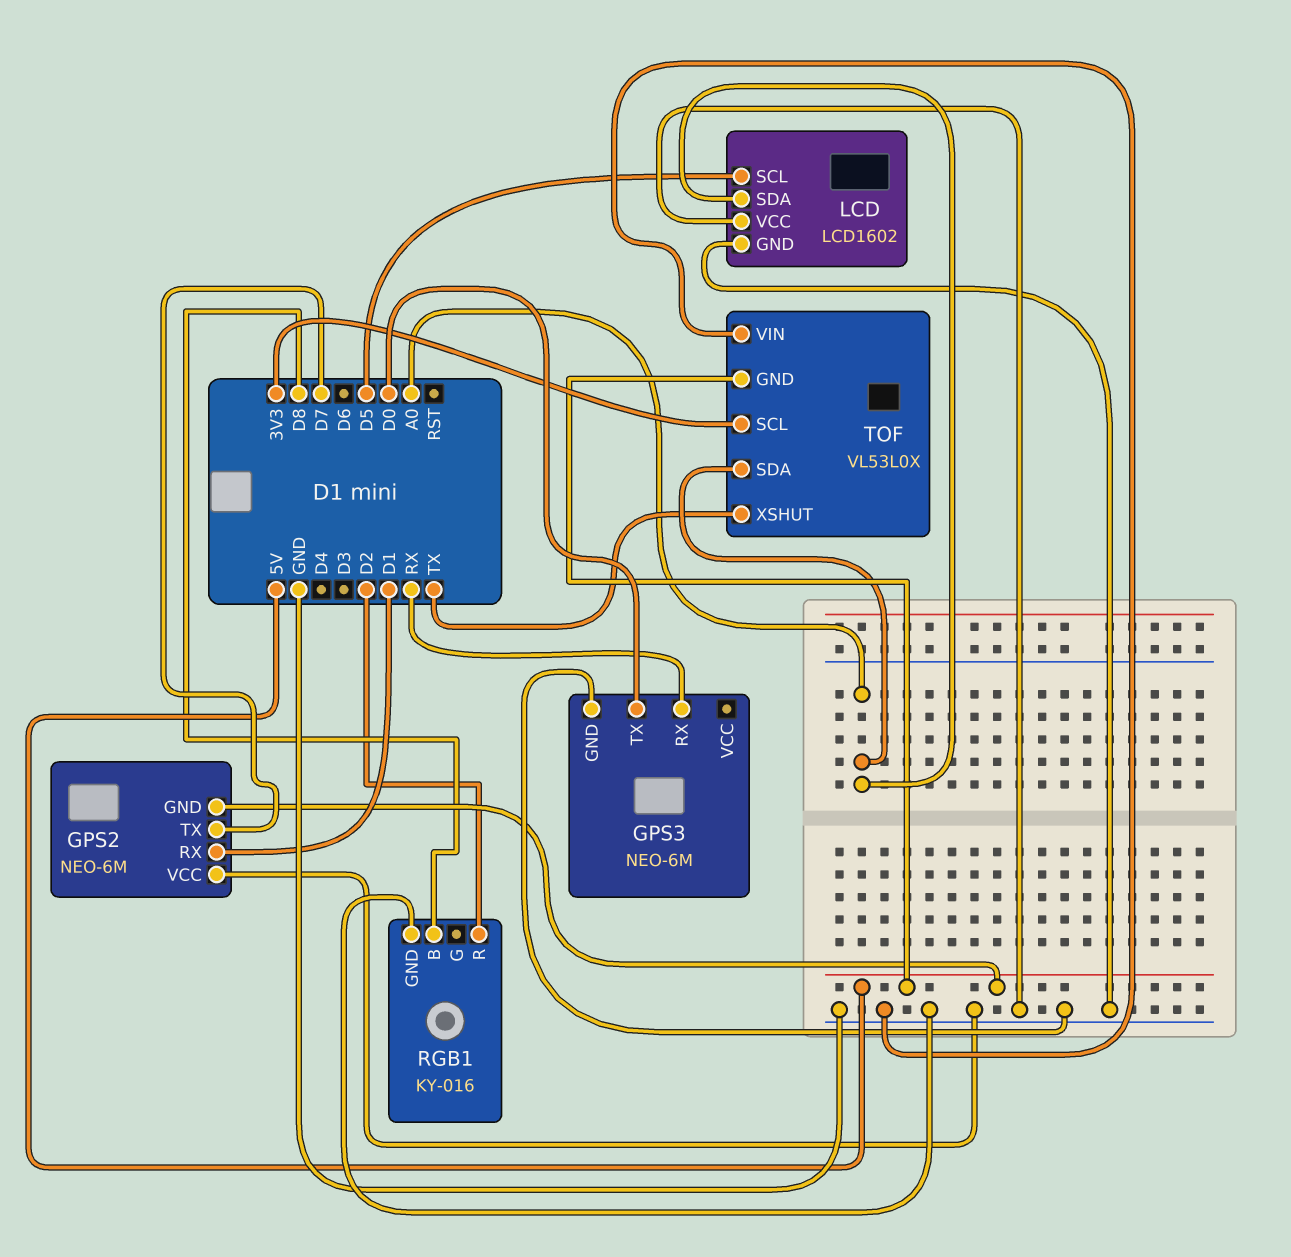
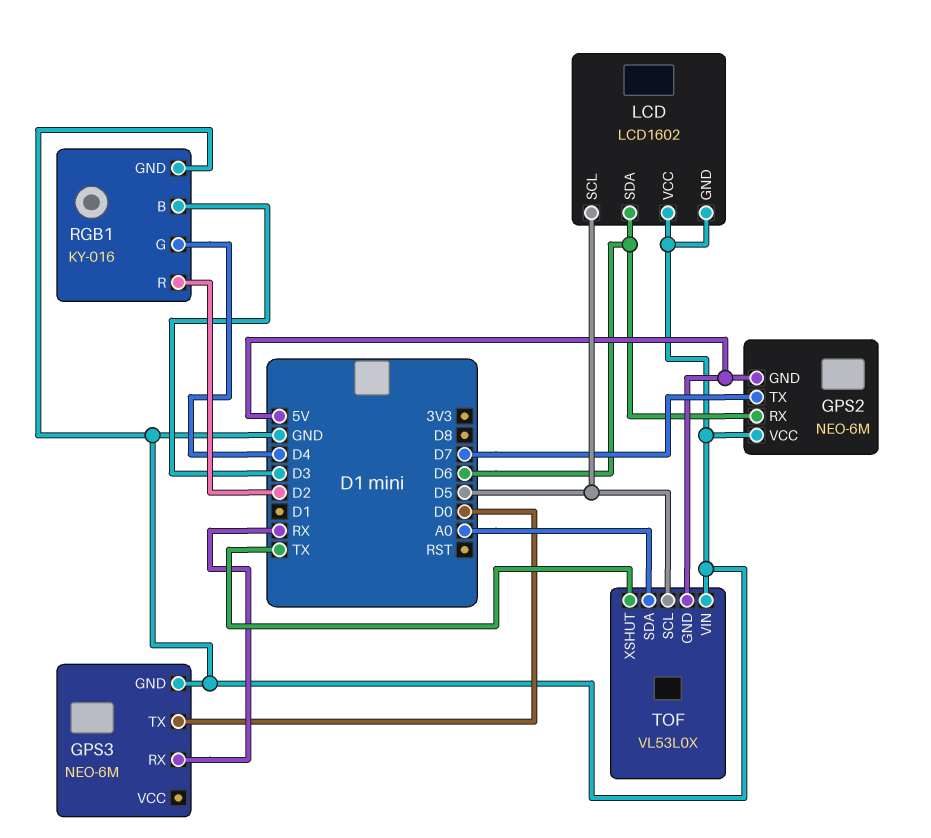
GPS2 pin RX: D1 -> D6
LCD pin SDA: A0 -> D6
RGB1 pin B: D8 -> D3
RGB1 pin G: none -> D4
TOF pin SCL: 3V3 -> D5

